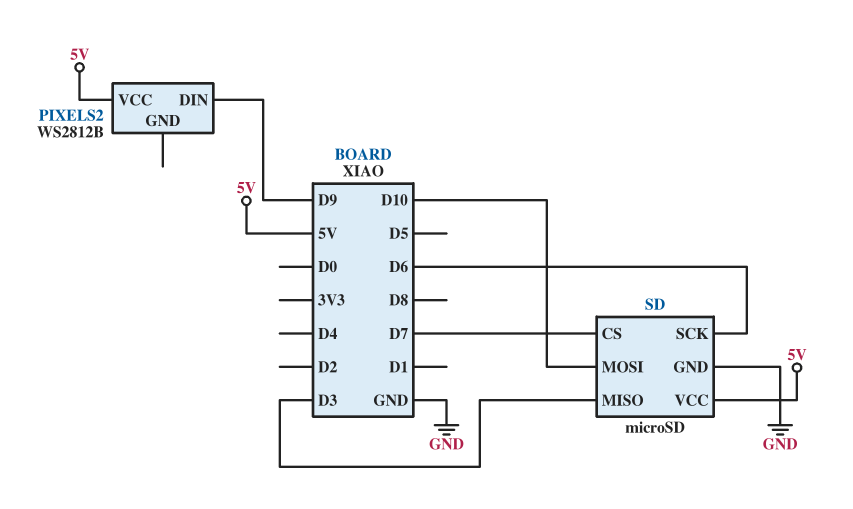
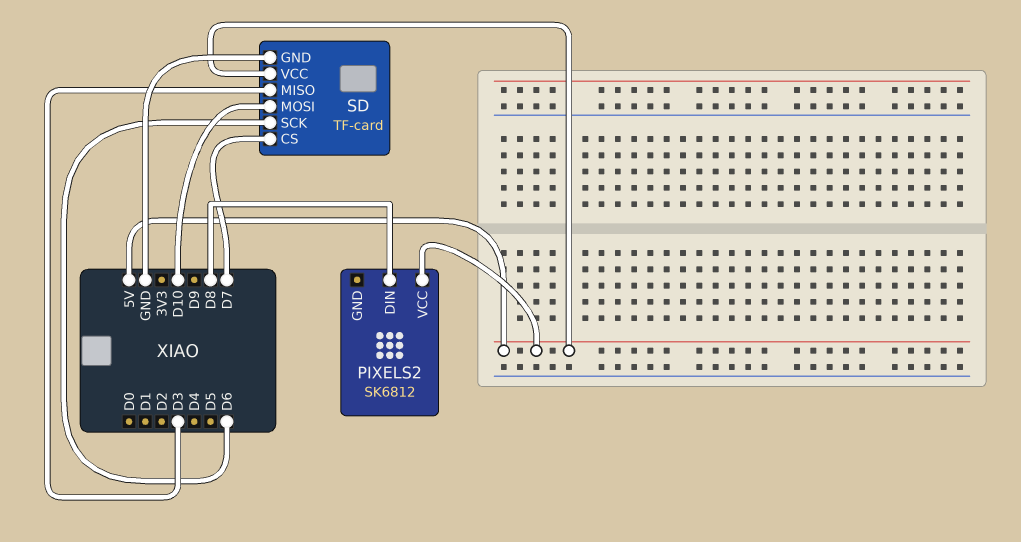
PIXELS2: WS2812B -> SK6812
PIXELS2 pin DIN: D9 -> D8
SD: microSD -> TF-card

